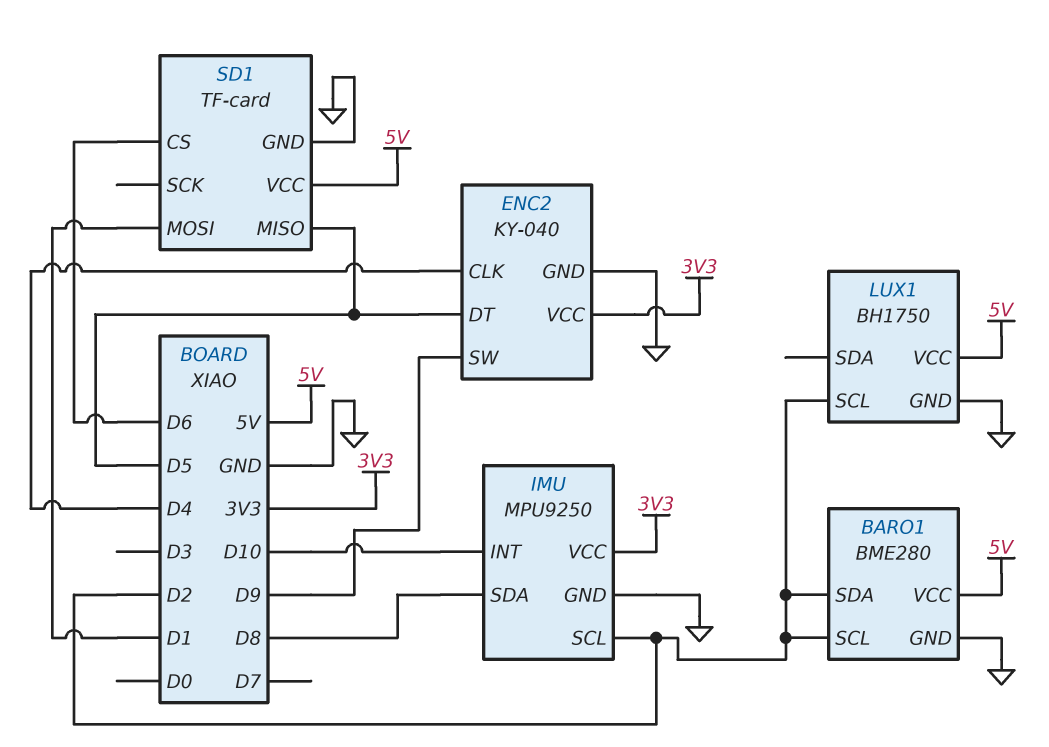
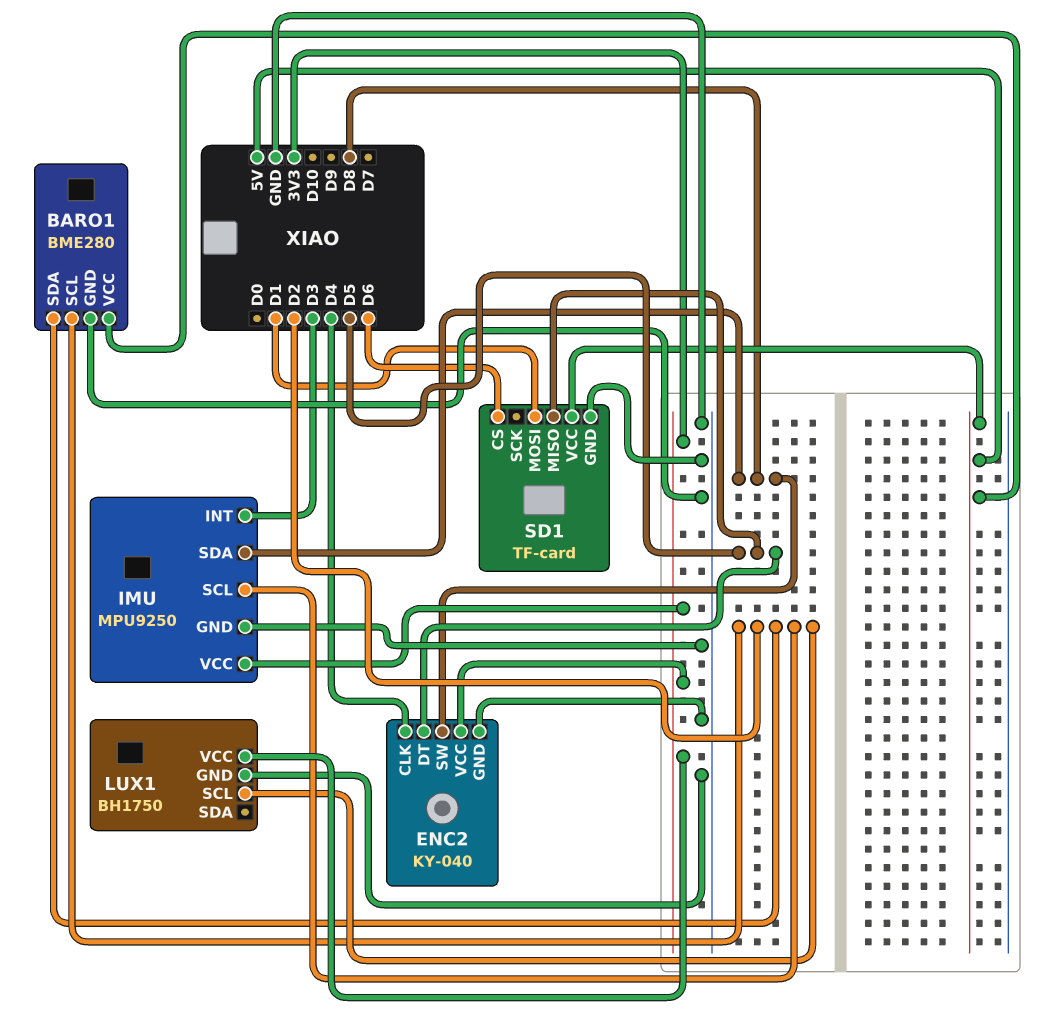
ENC2 pin SW: D9 -> D8
IMU pin INT: D10 -> D3
LUX1 pin VCC: 5V -> 3V3

